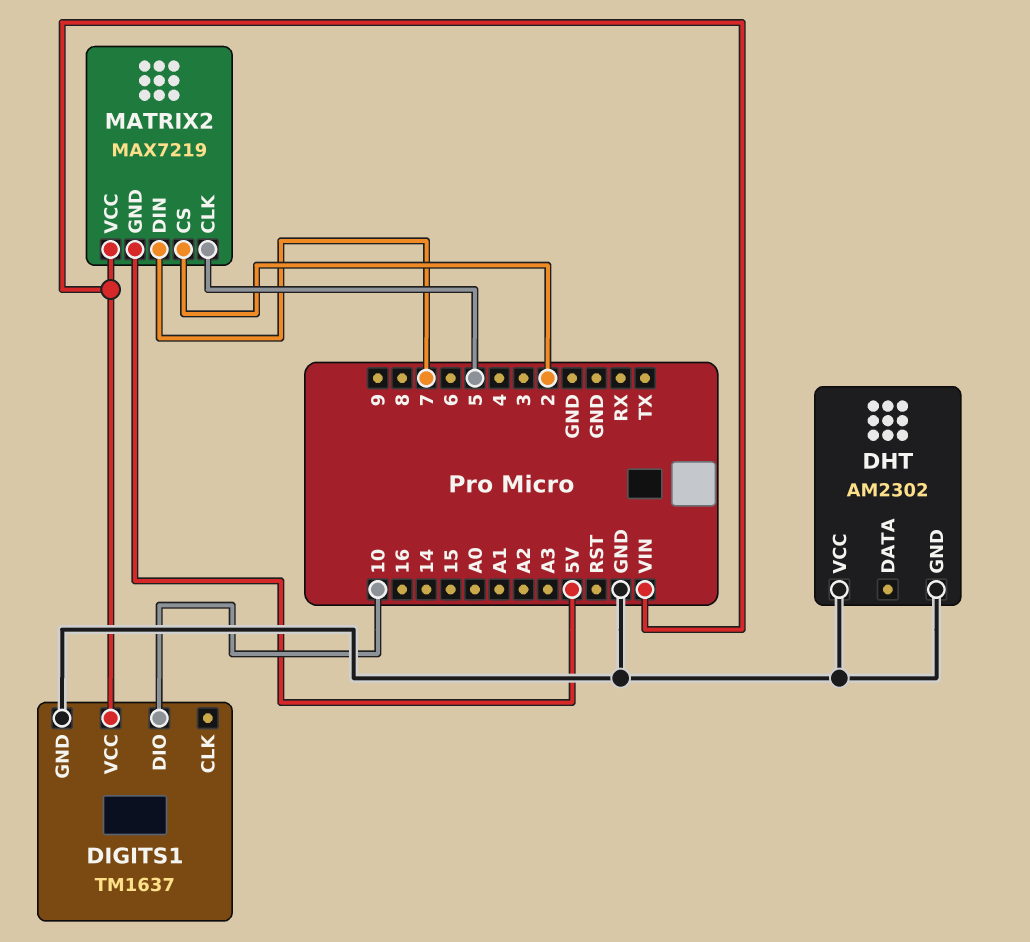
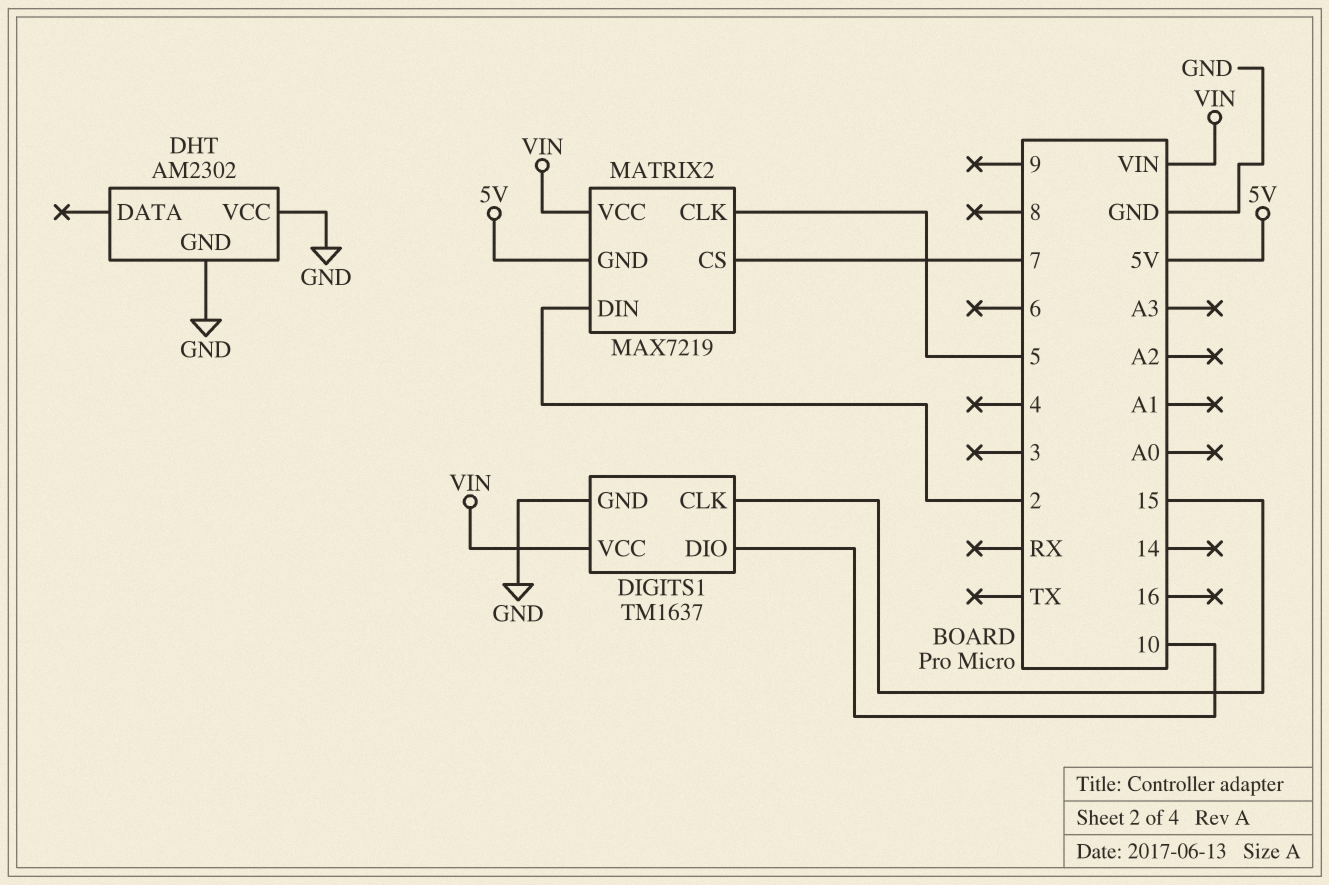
DIGITS1 pin CLK: none -> 15
MATRIX2 pin CS: 2 -> 7
MATRIX2 pin DIN: 7 -> 2

